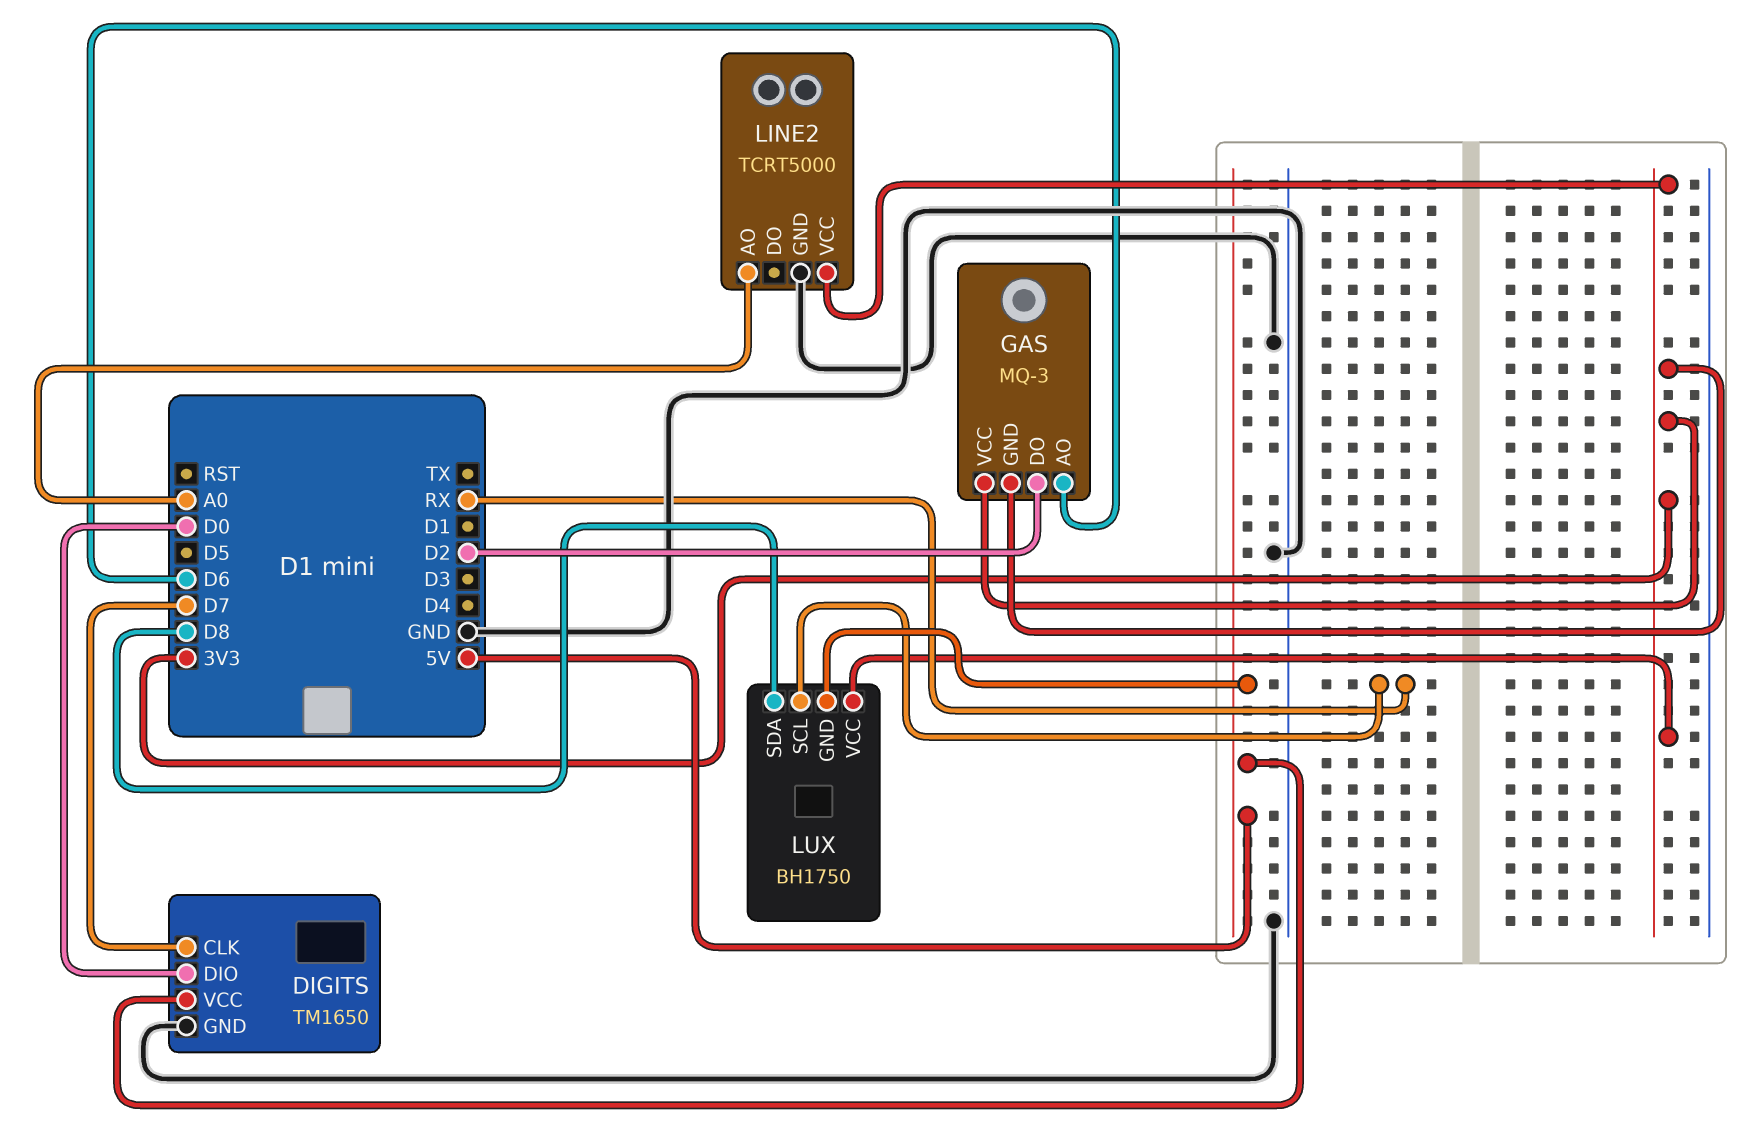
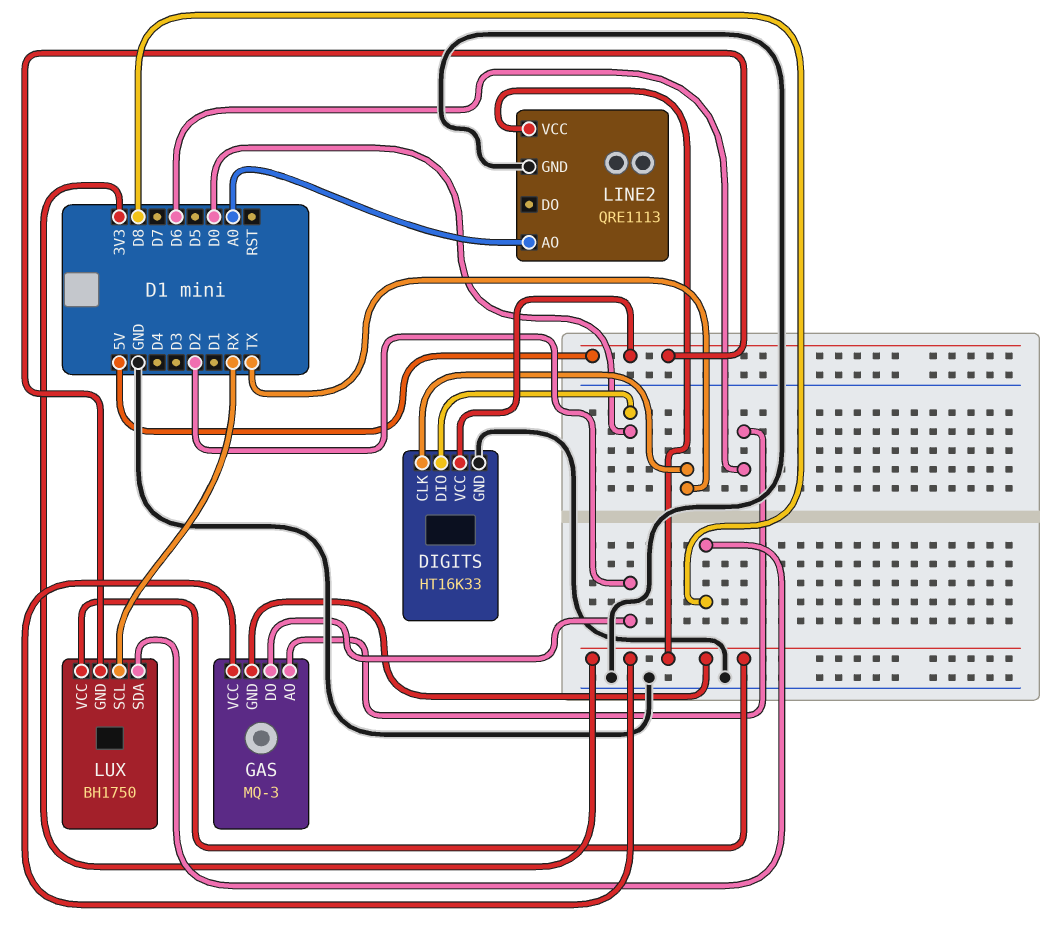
DIGITS: TM1650 -> HT16K33
DIGITS pin CLK: D7 -> TX
LINE2: TCRT5000 -> QRE1113

